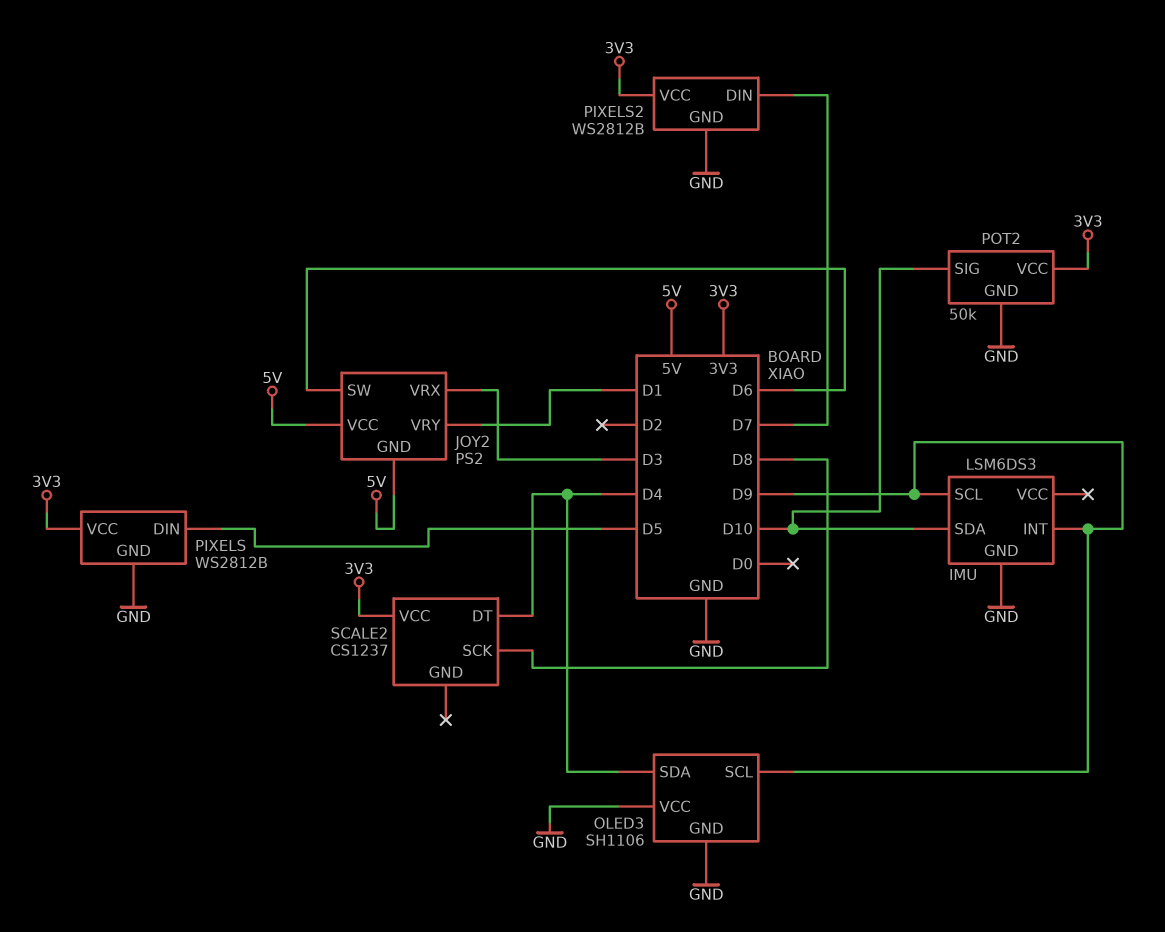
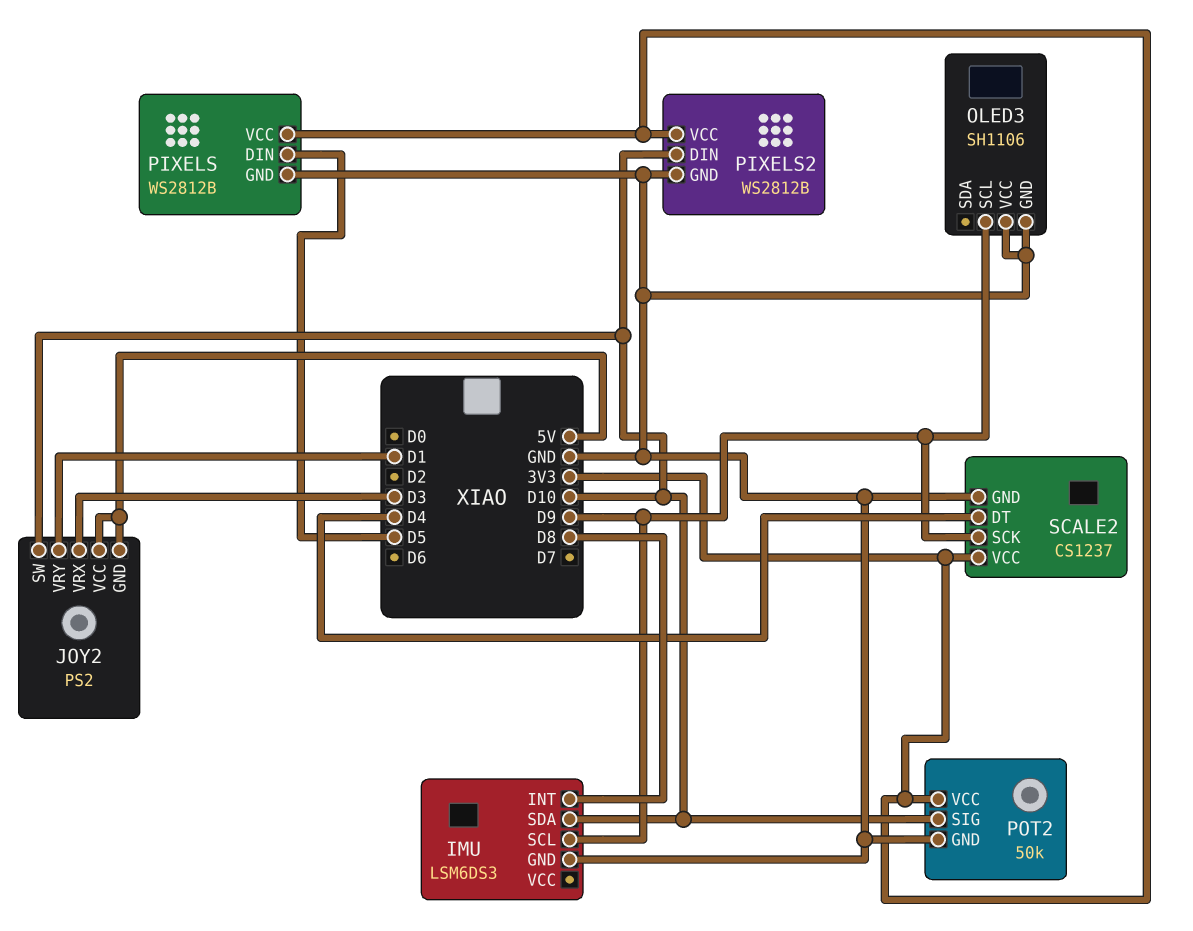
IMU pin INT: D9 -> D8
JOY2 pin SW: D6 -> D10
OLED3 pin SDA: D4 -> none
PIXELS2 pin DIN: D7 -> D10
SCALE2 pin GND: none -> GND
SCALE2 pin SCK: D8 -> D9

